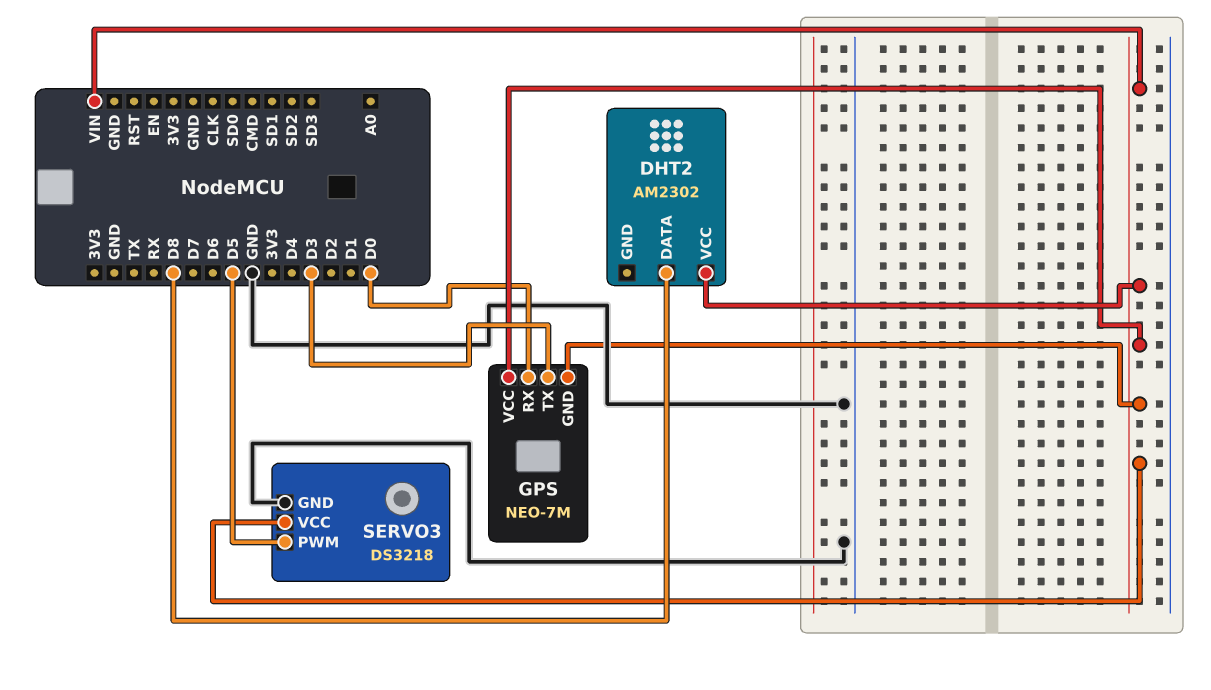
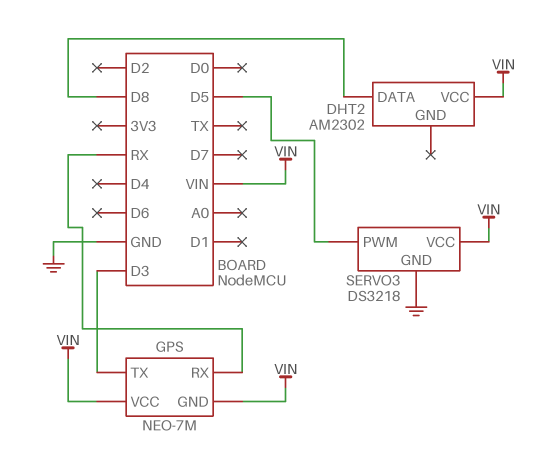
GPS pin RX: D0 -> RX

